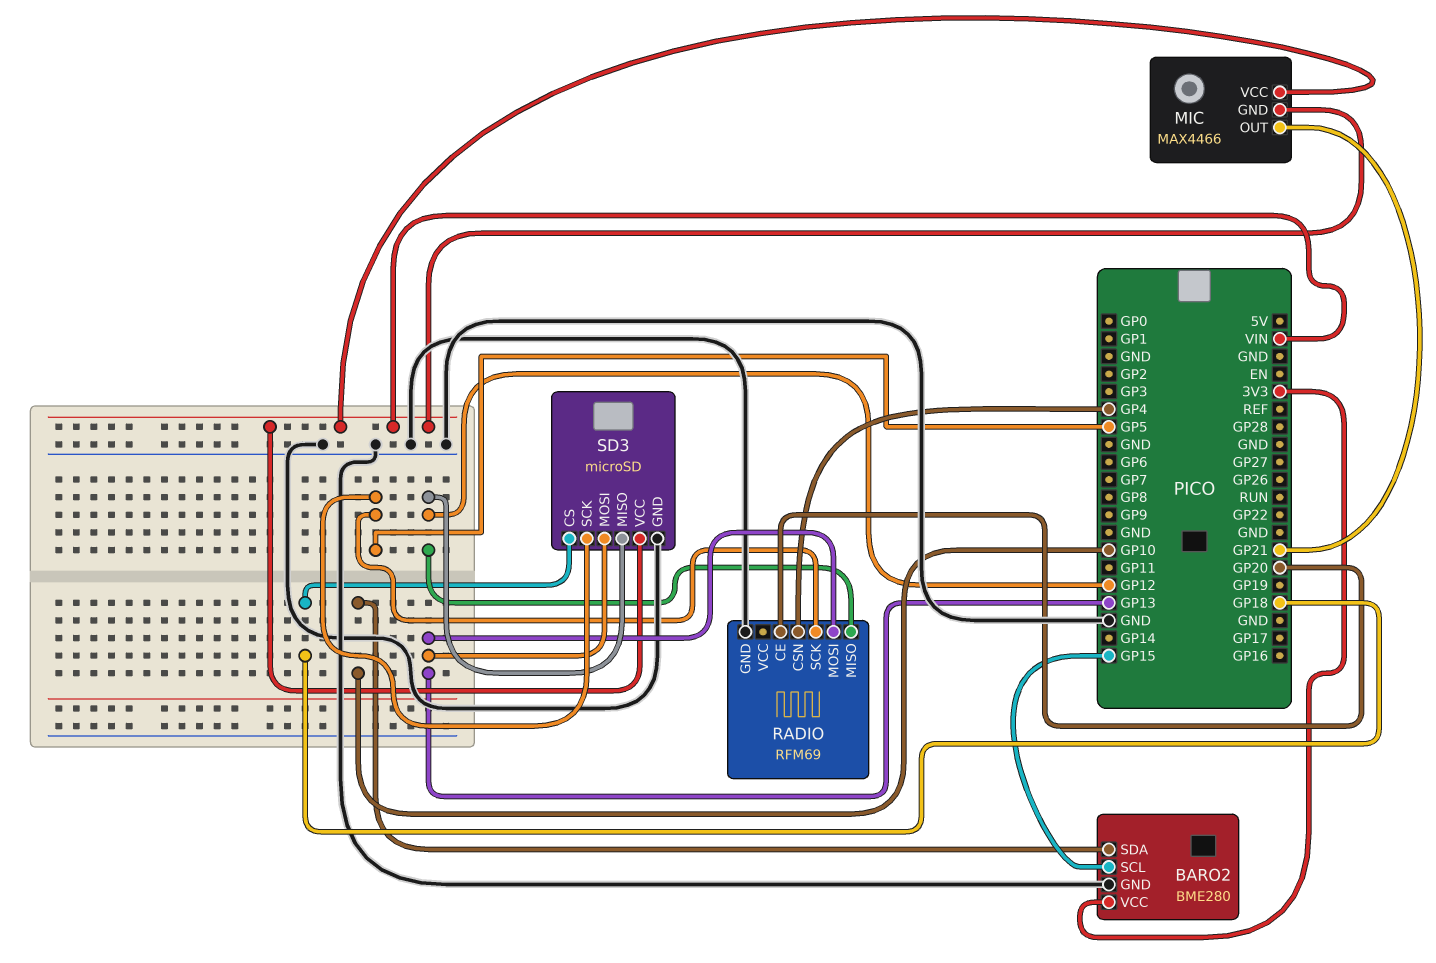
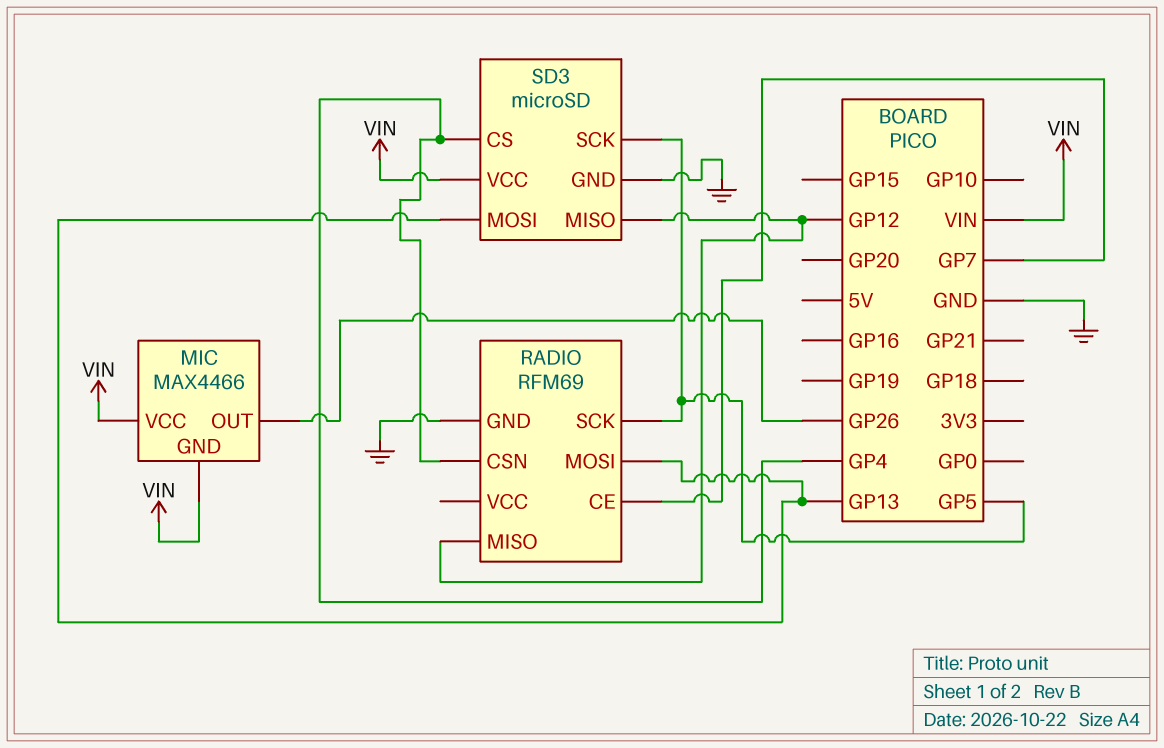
BARO2: BME280 -> none
BARO2 pin GND: GND -> none
BARO2 pin SCL: GP15 -> none
BARO2 pin SDA: GP10 -> none
BARO2 pin VCC: 3V3 -> none
MIC pin OUT: GP21 -> GP26
RADIO pin CE: GP20 -> GP7
SD3 pin CS: GP18 -> GP4

